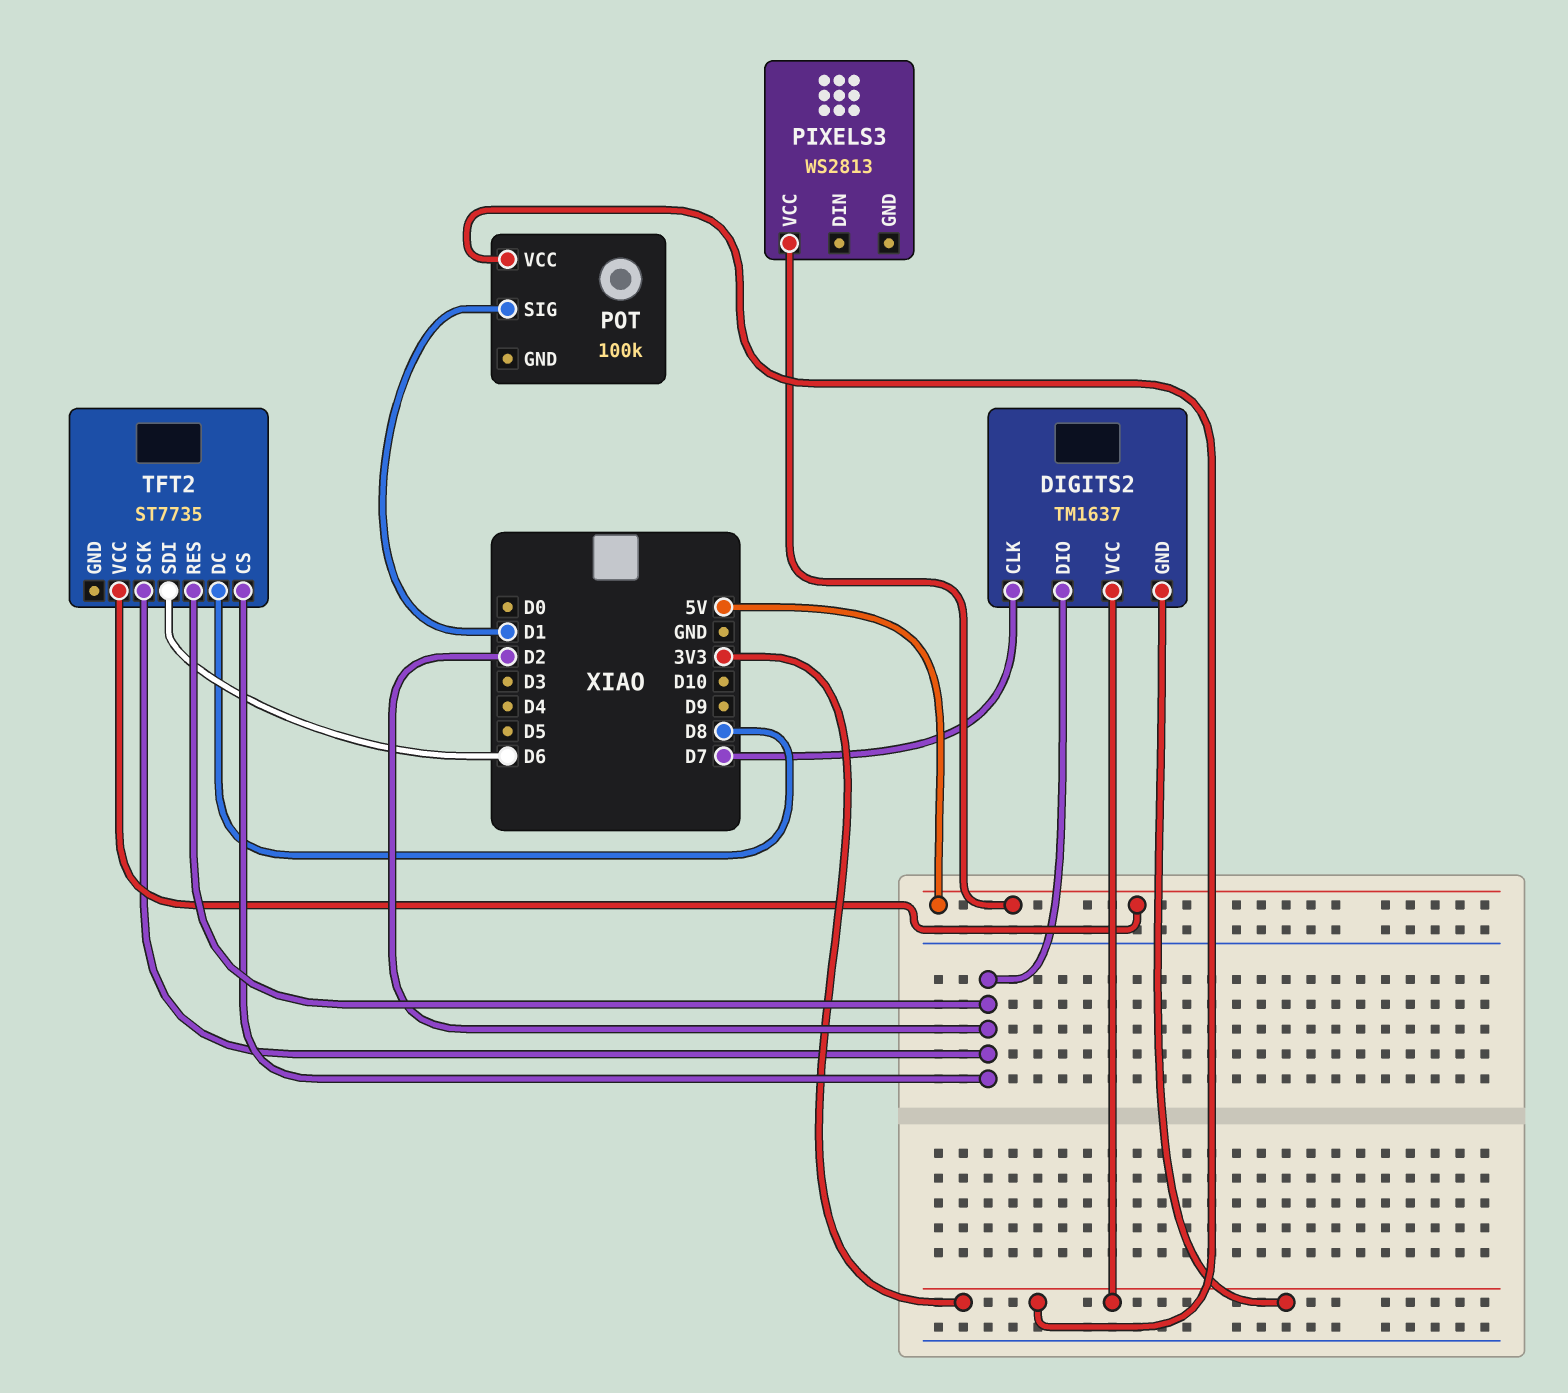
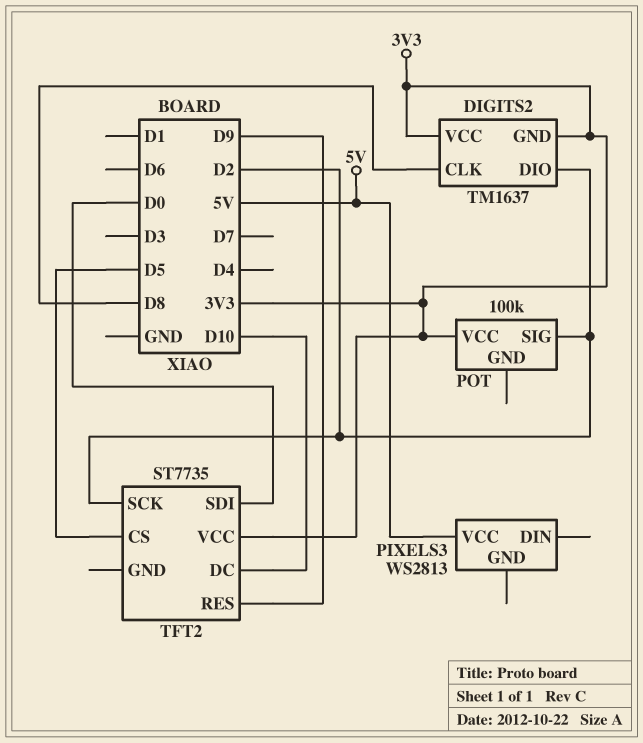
DIGITS2 pin CLK: D7 -> D8
POT pin SIG: D1 -> D2
TFT2 pin CS: D2 -> D5
TFT2 pin DC: D8 -> D10
TFT2 pin RES: D2 -> D9
TFT2 pin SDI: D6 -> D0
TFT2 pin VCC: 5V -> 3V3

